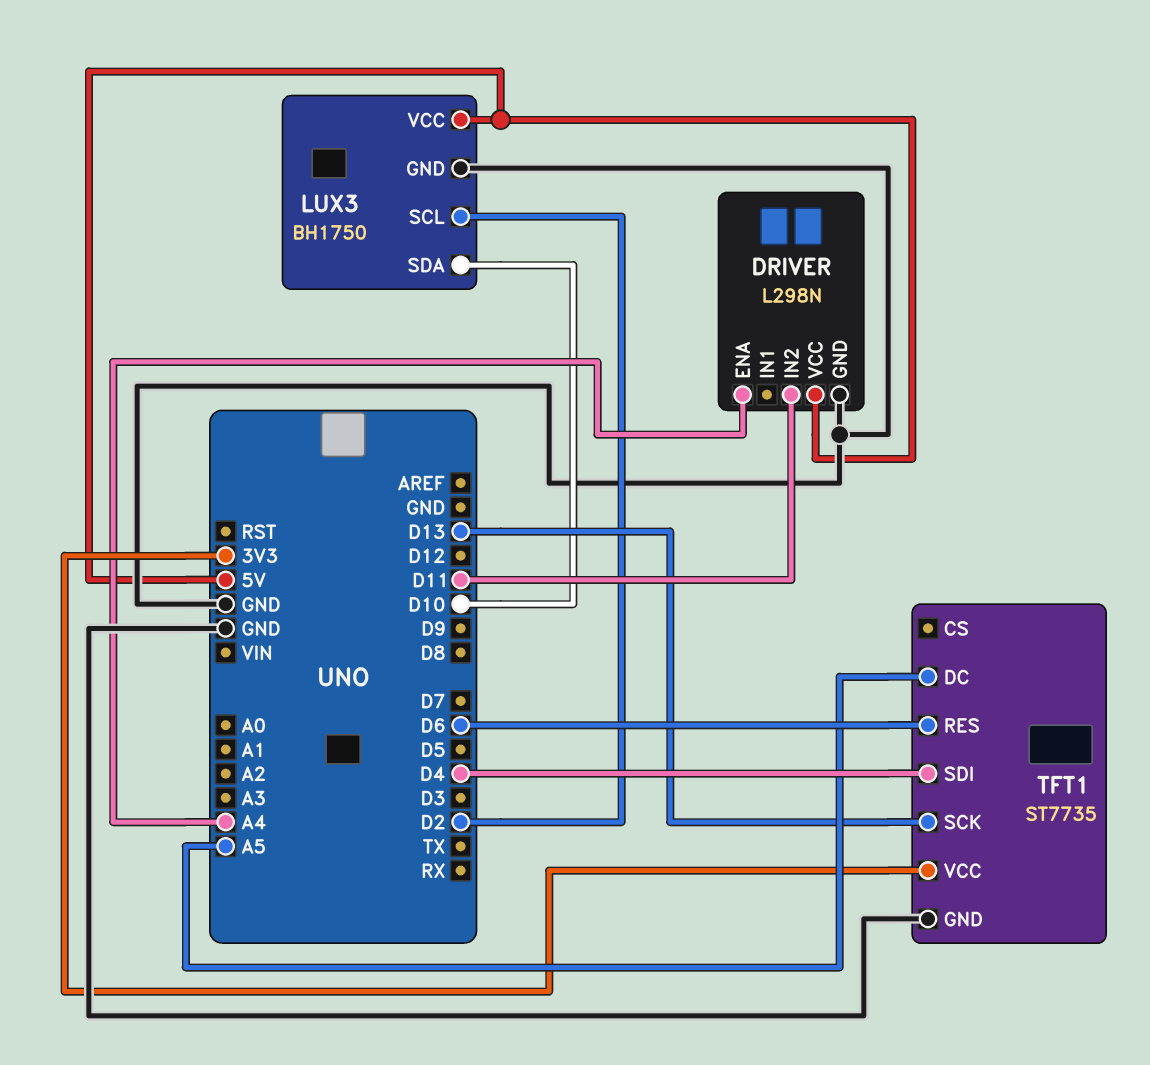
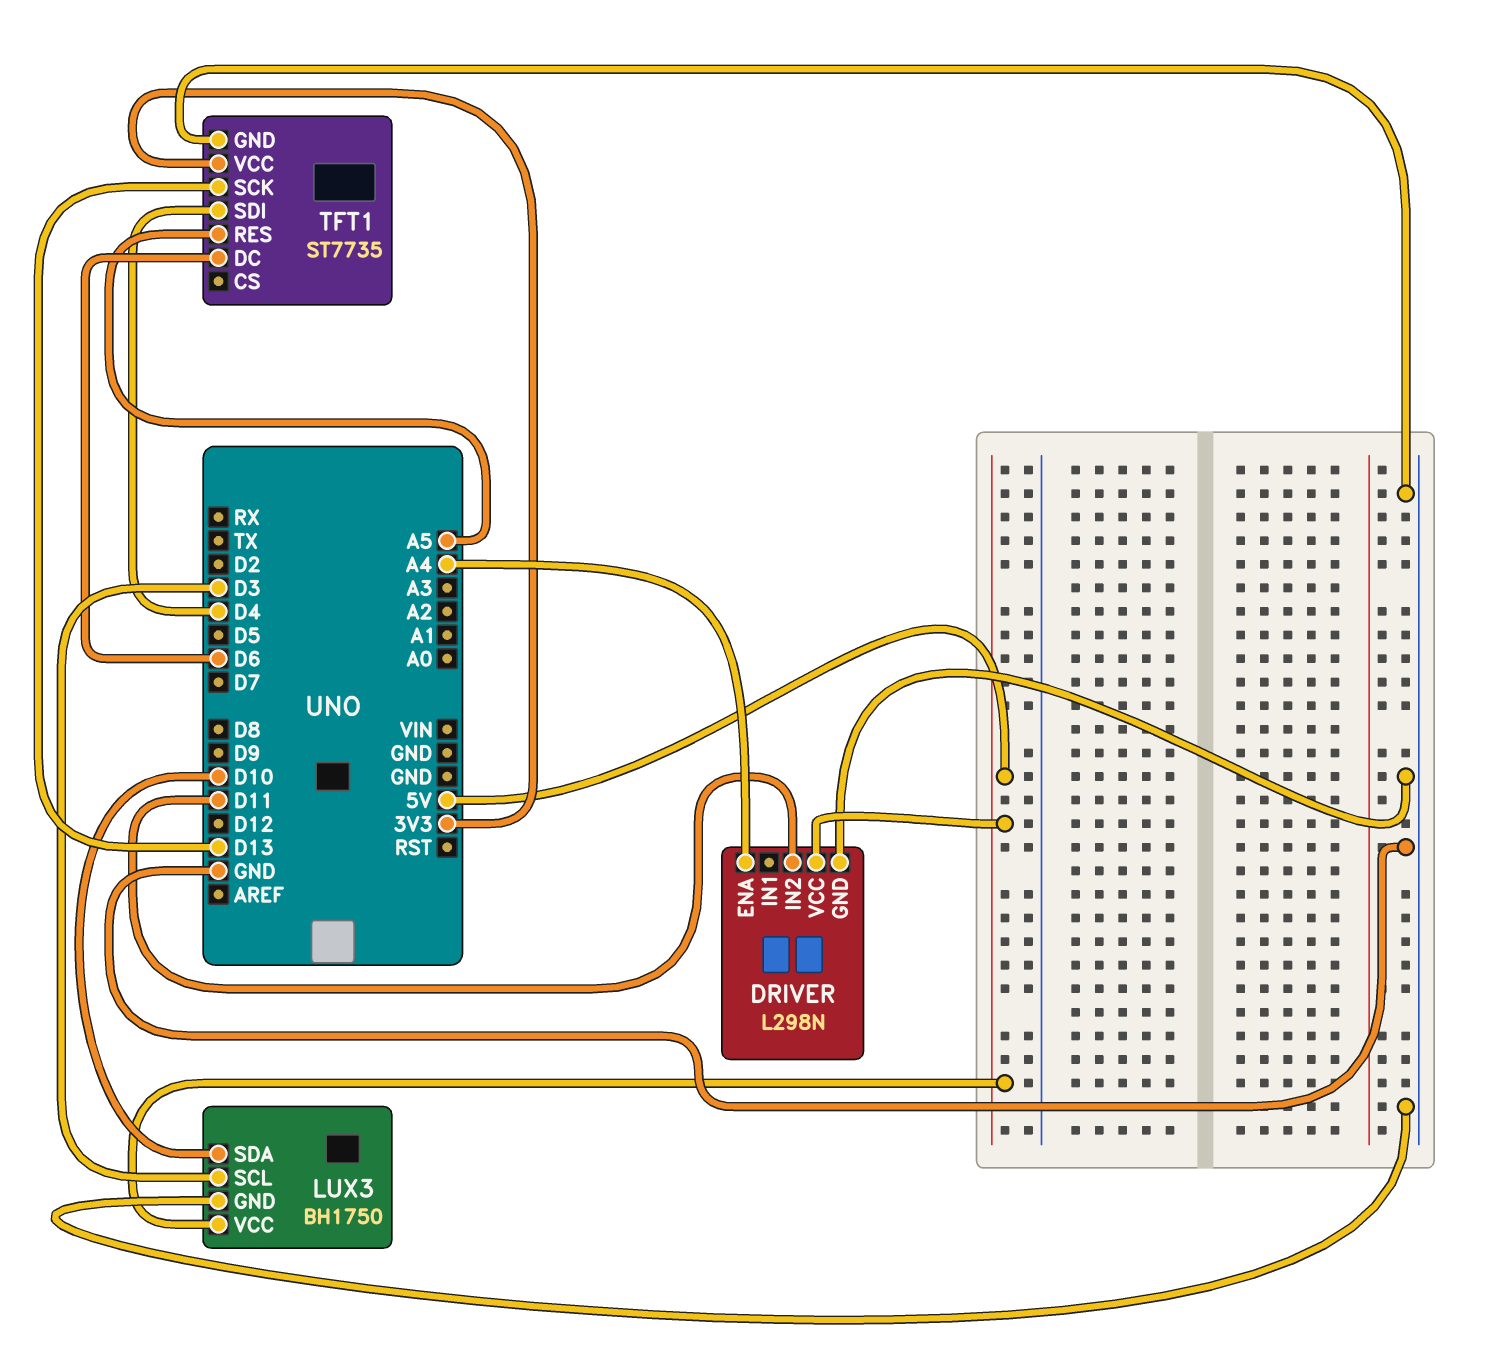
LUX3 pin SCL: D2 -> D3
TFT1 pin DC: A5 -> D6
TFT1 pin RES: D6 -> A5

